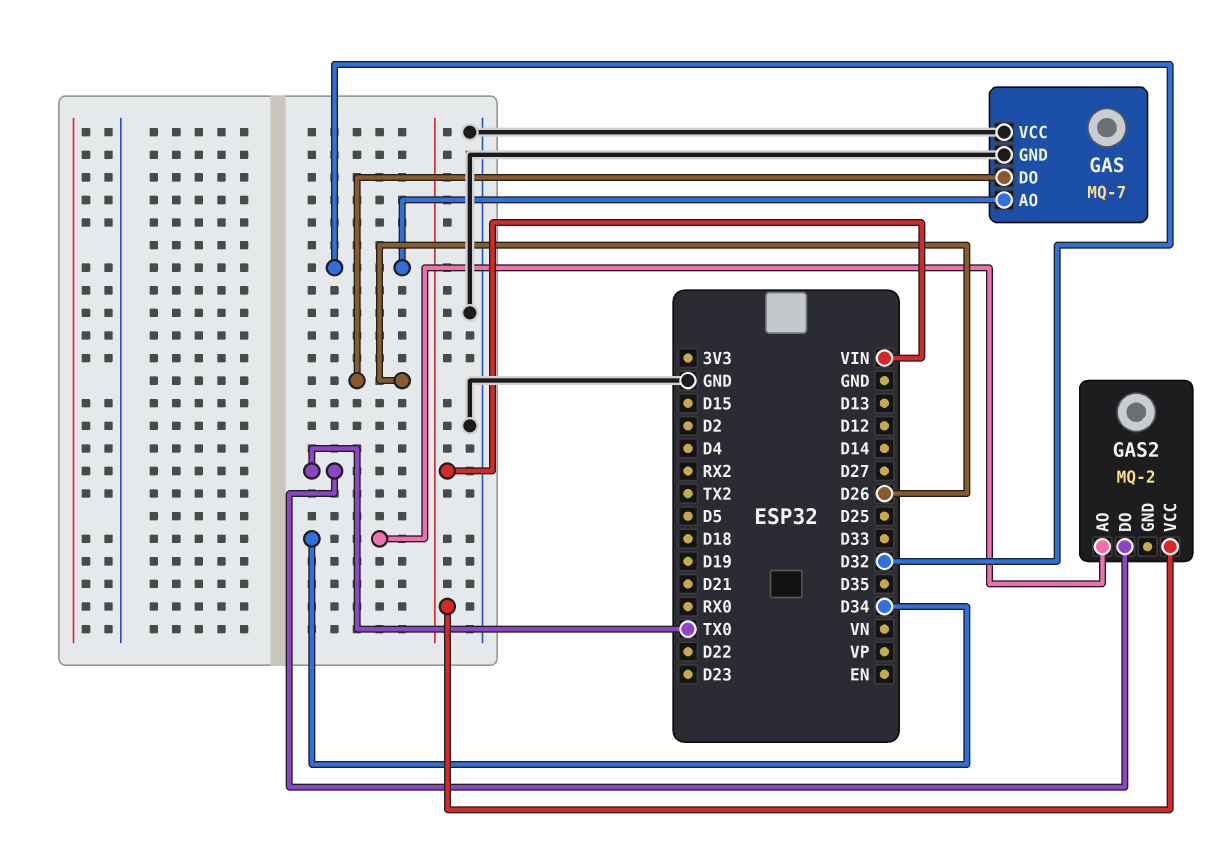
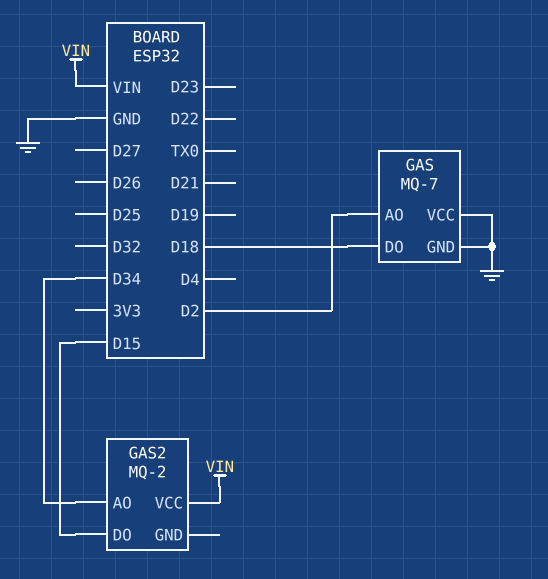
GAS pin AO: D32 -> D2
GAS pin DO: D26 -> D18
GAS2 pin DO: TX0 -> D15

